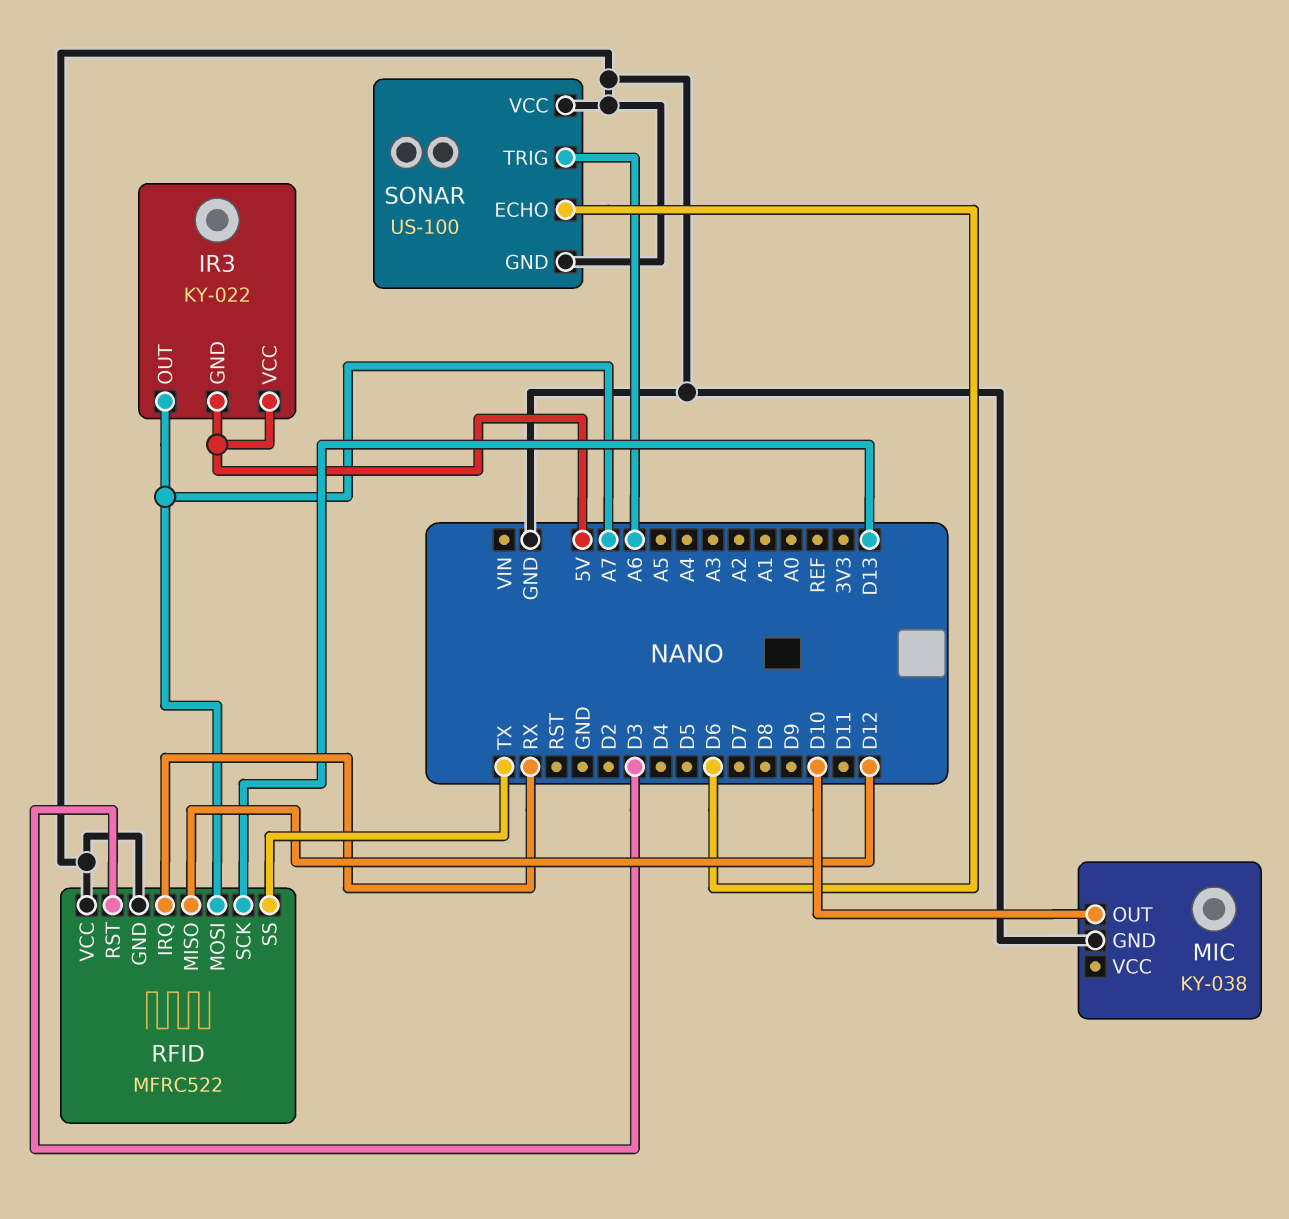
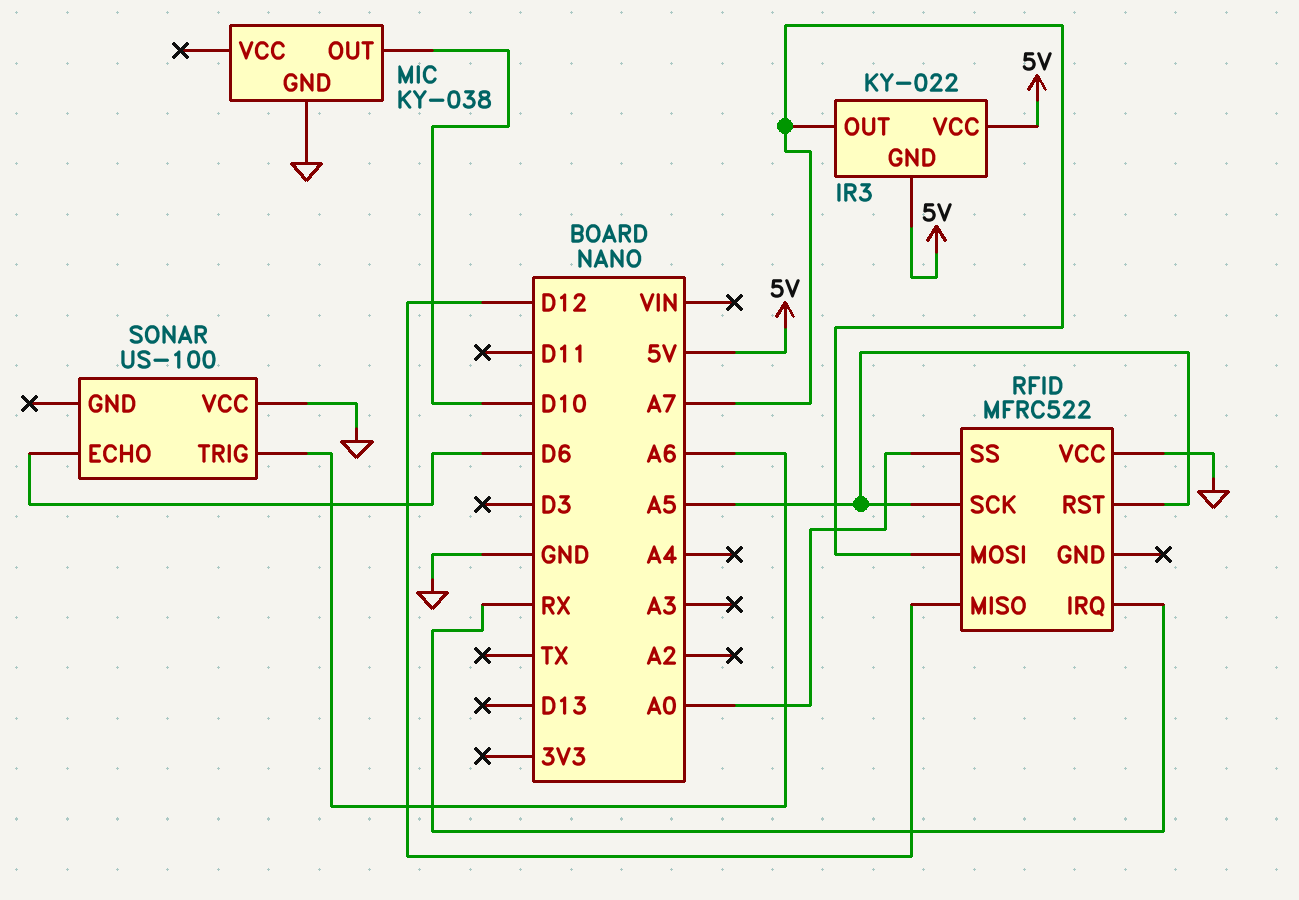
RFID pin GND: GND -> none
RFID pin RST: D3 -> A5
RFID pin SCK: D13 -> A5
RFID pin SS: TX -> A0
SONAR pin GND: GND -> none

